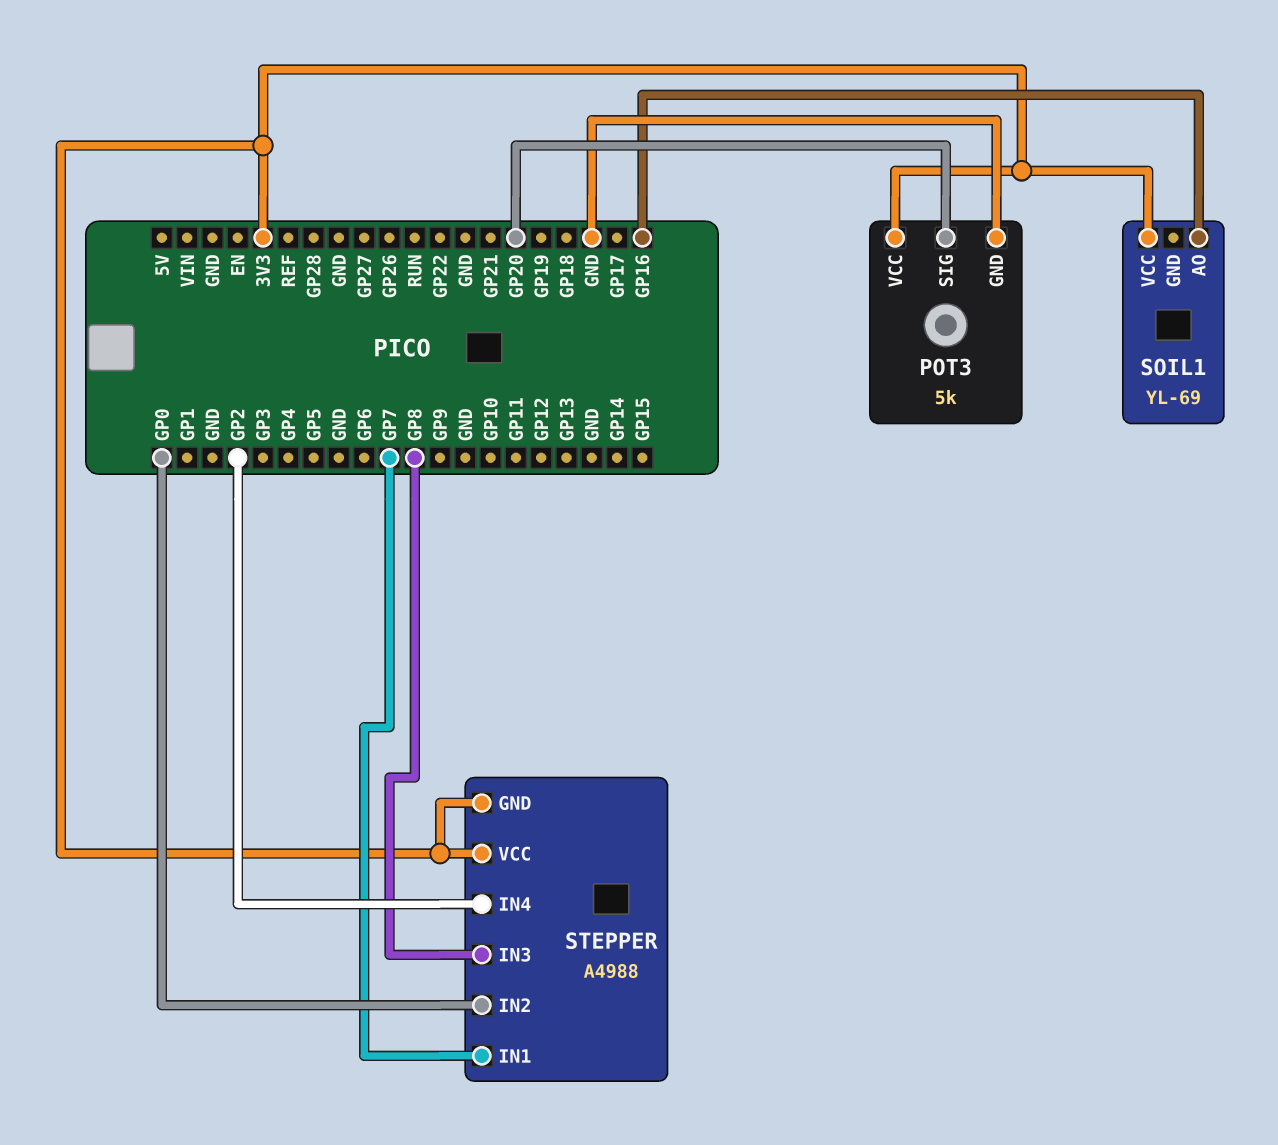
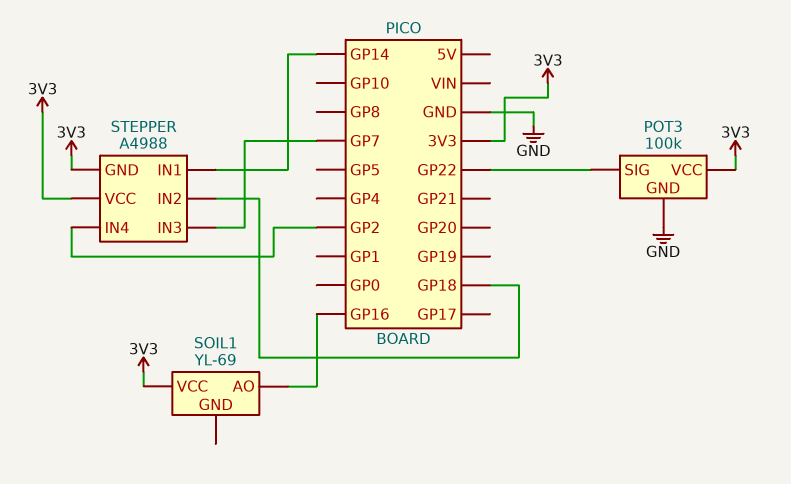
POT3: 5k -> 100k
POT3 pin SIG: GP20 -> GP22
STEPPER pin IN1: GP7 -> GP14
STEPPER pin IN2: GP0 -> GP18
STEPPER pin IN3: GP8 -> GP7

